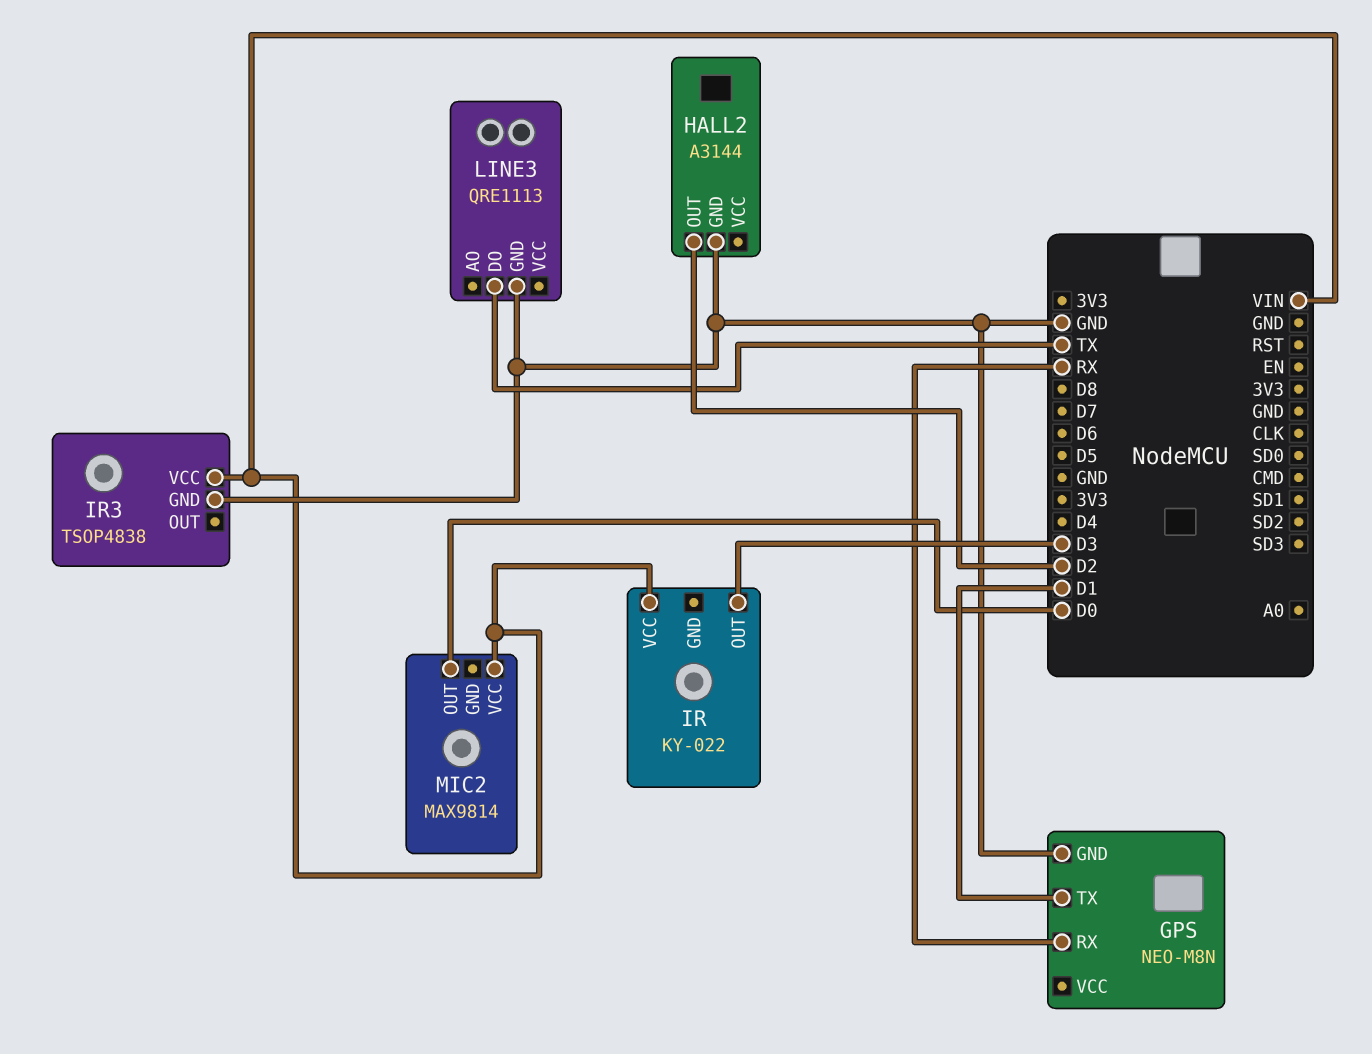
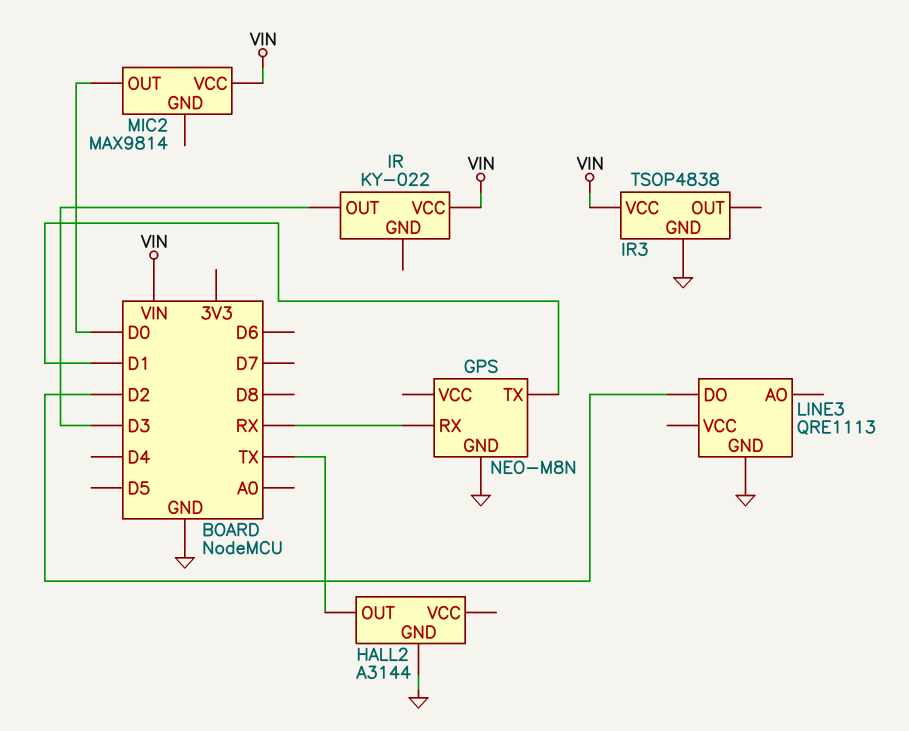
HALL2 pin OUT: D2 -> TX
LINE3 pin DO: TX -> D2

